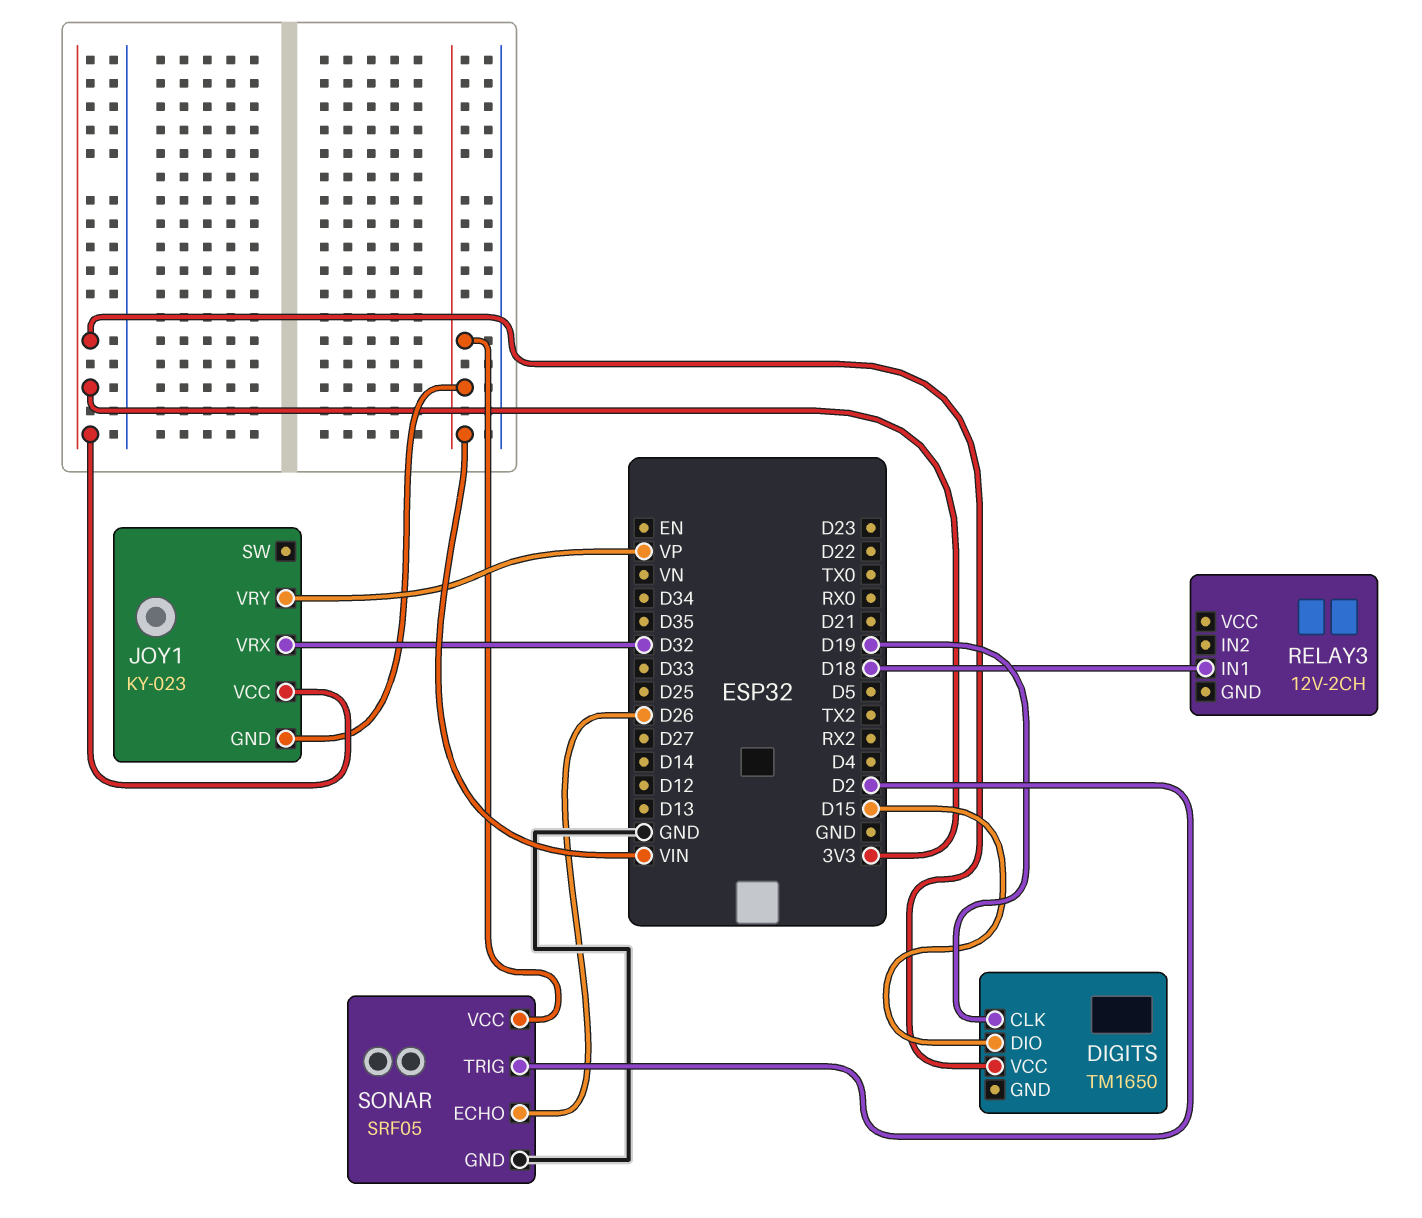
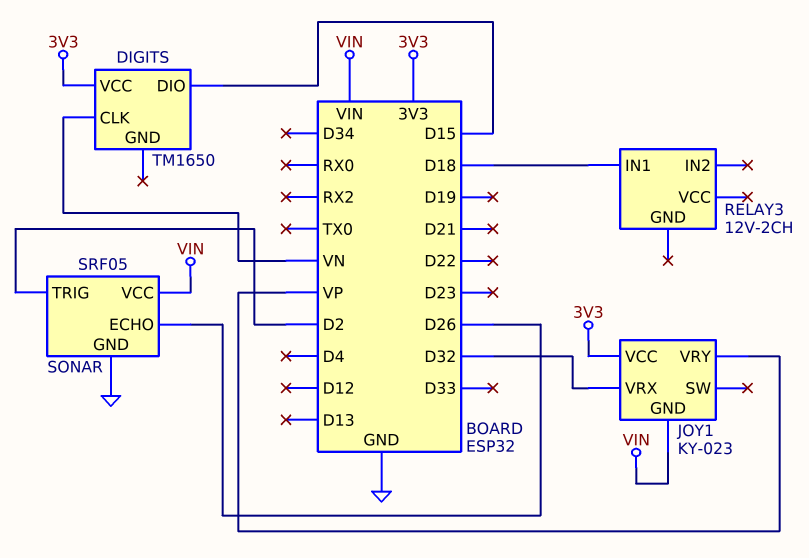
DIGITS pin CLK: D19 -> VN

